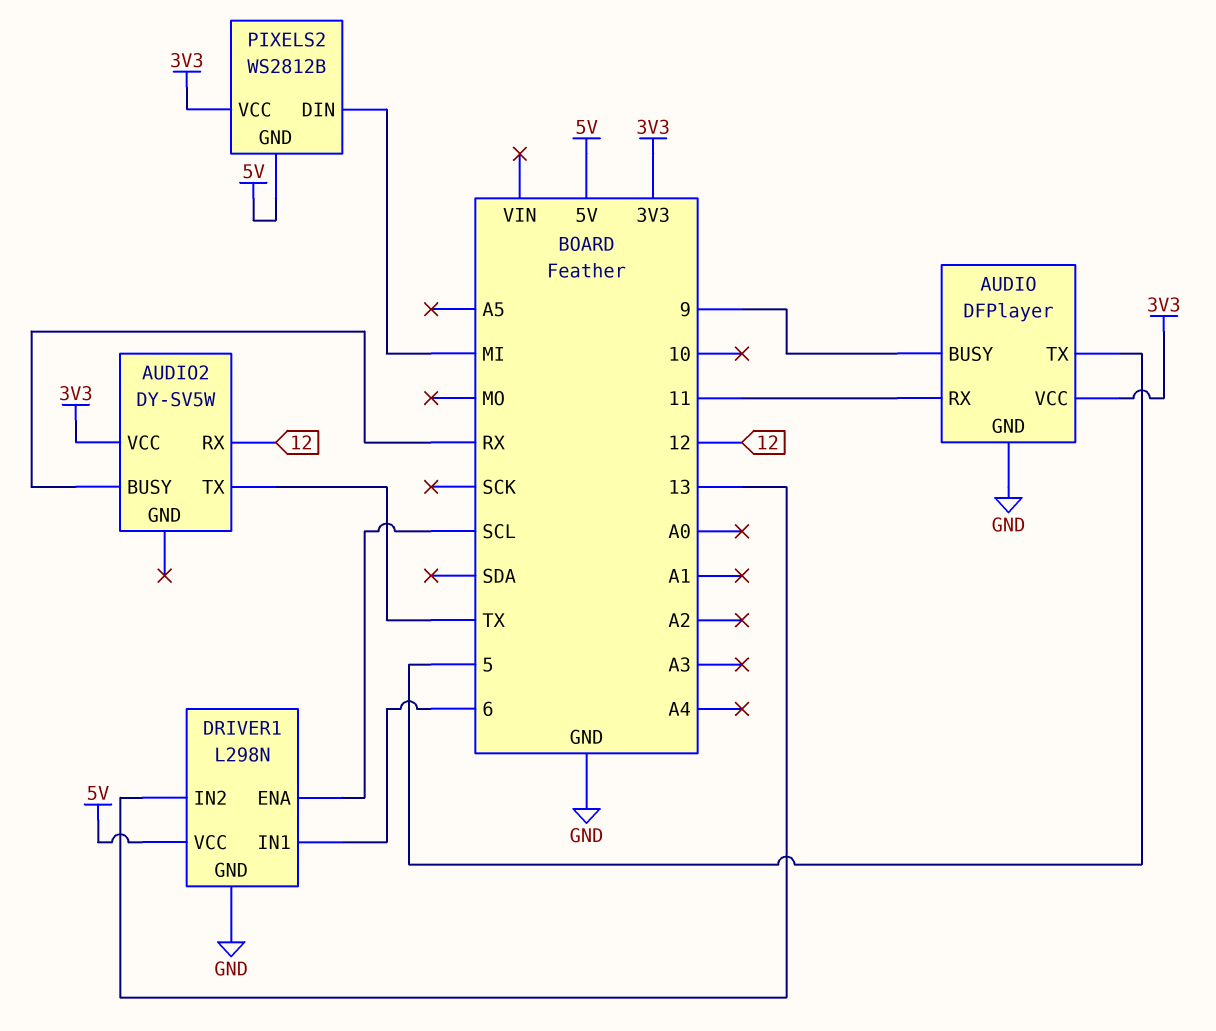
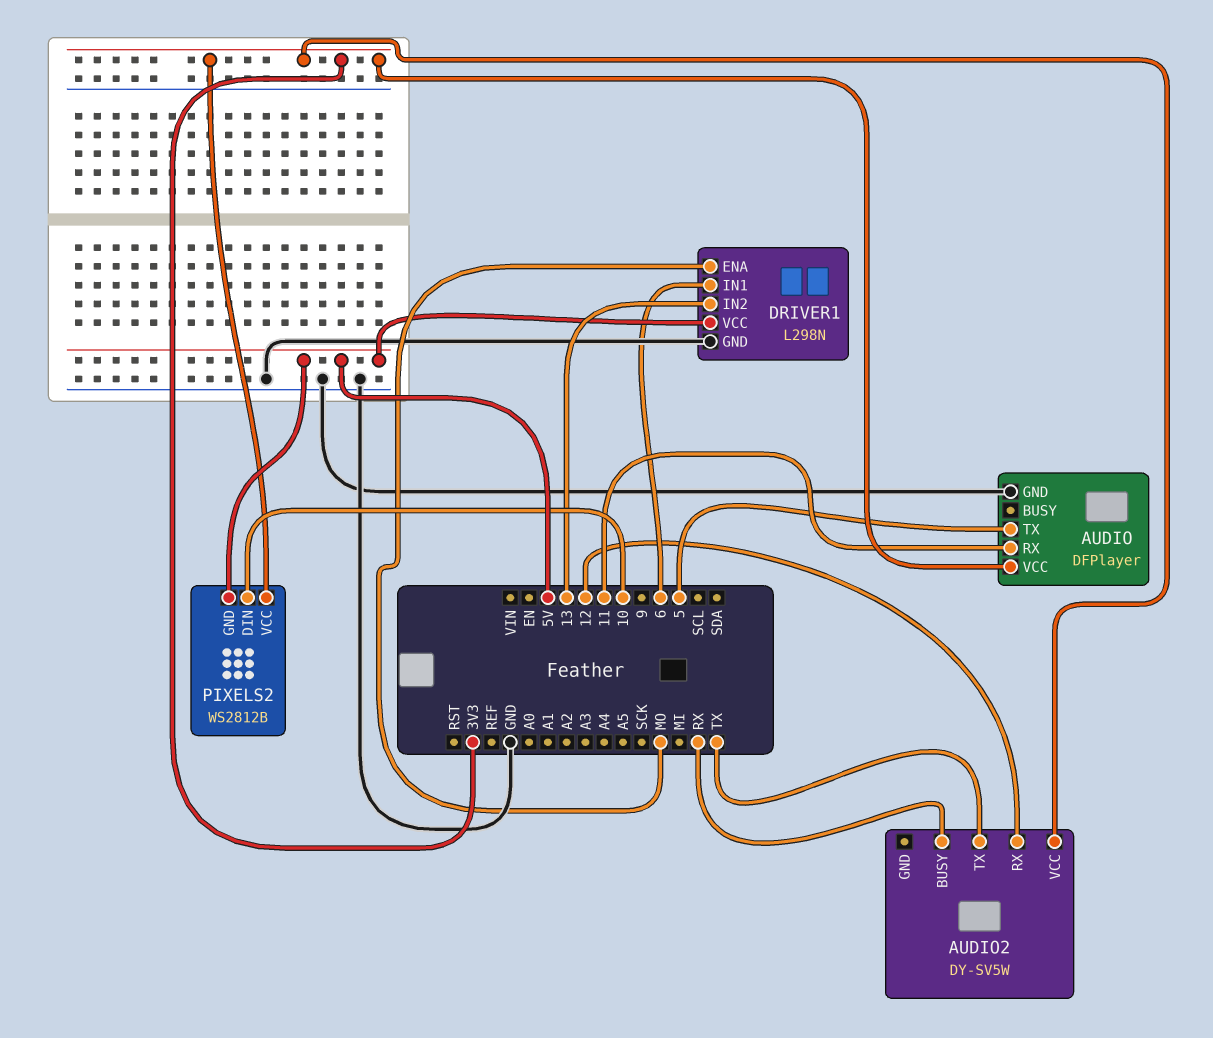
AUDIO pin BUSY: 9 -> none
DRIVER1 pin ENA: SCL -> MO
PIXELS2 pin DIN: MI -> 10

